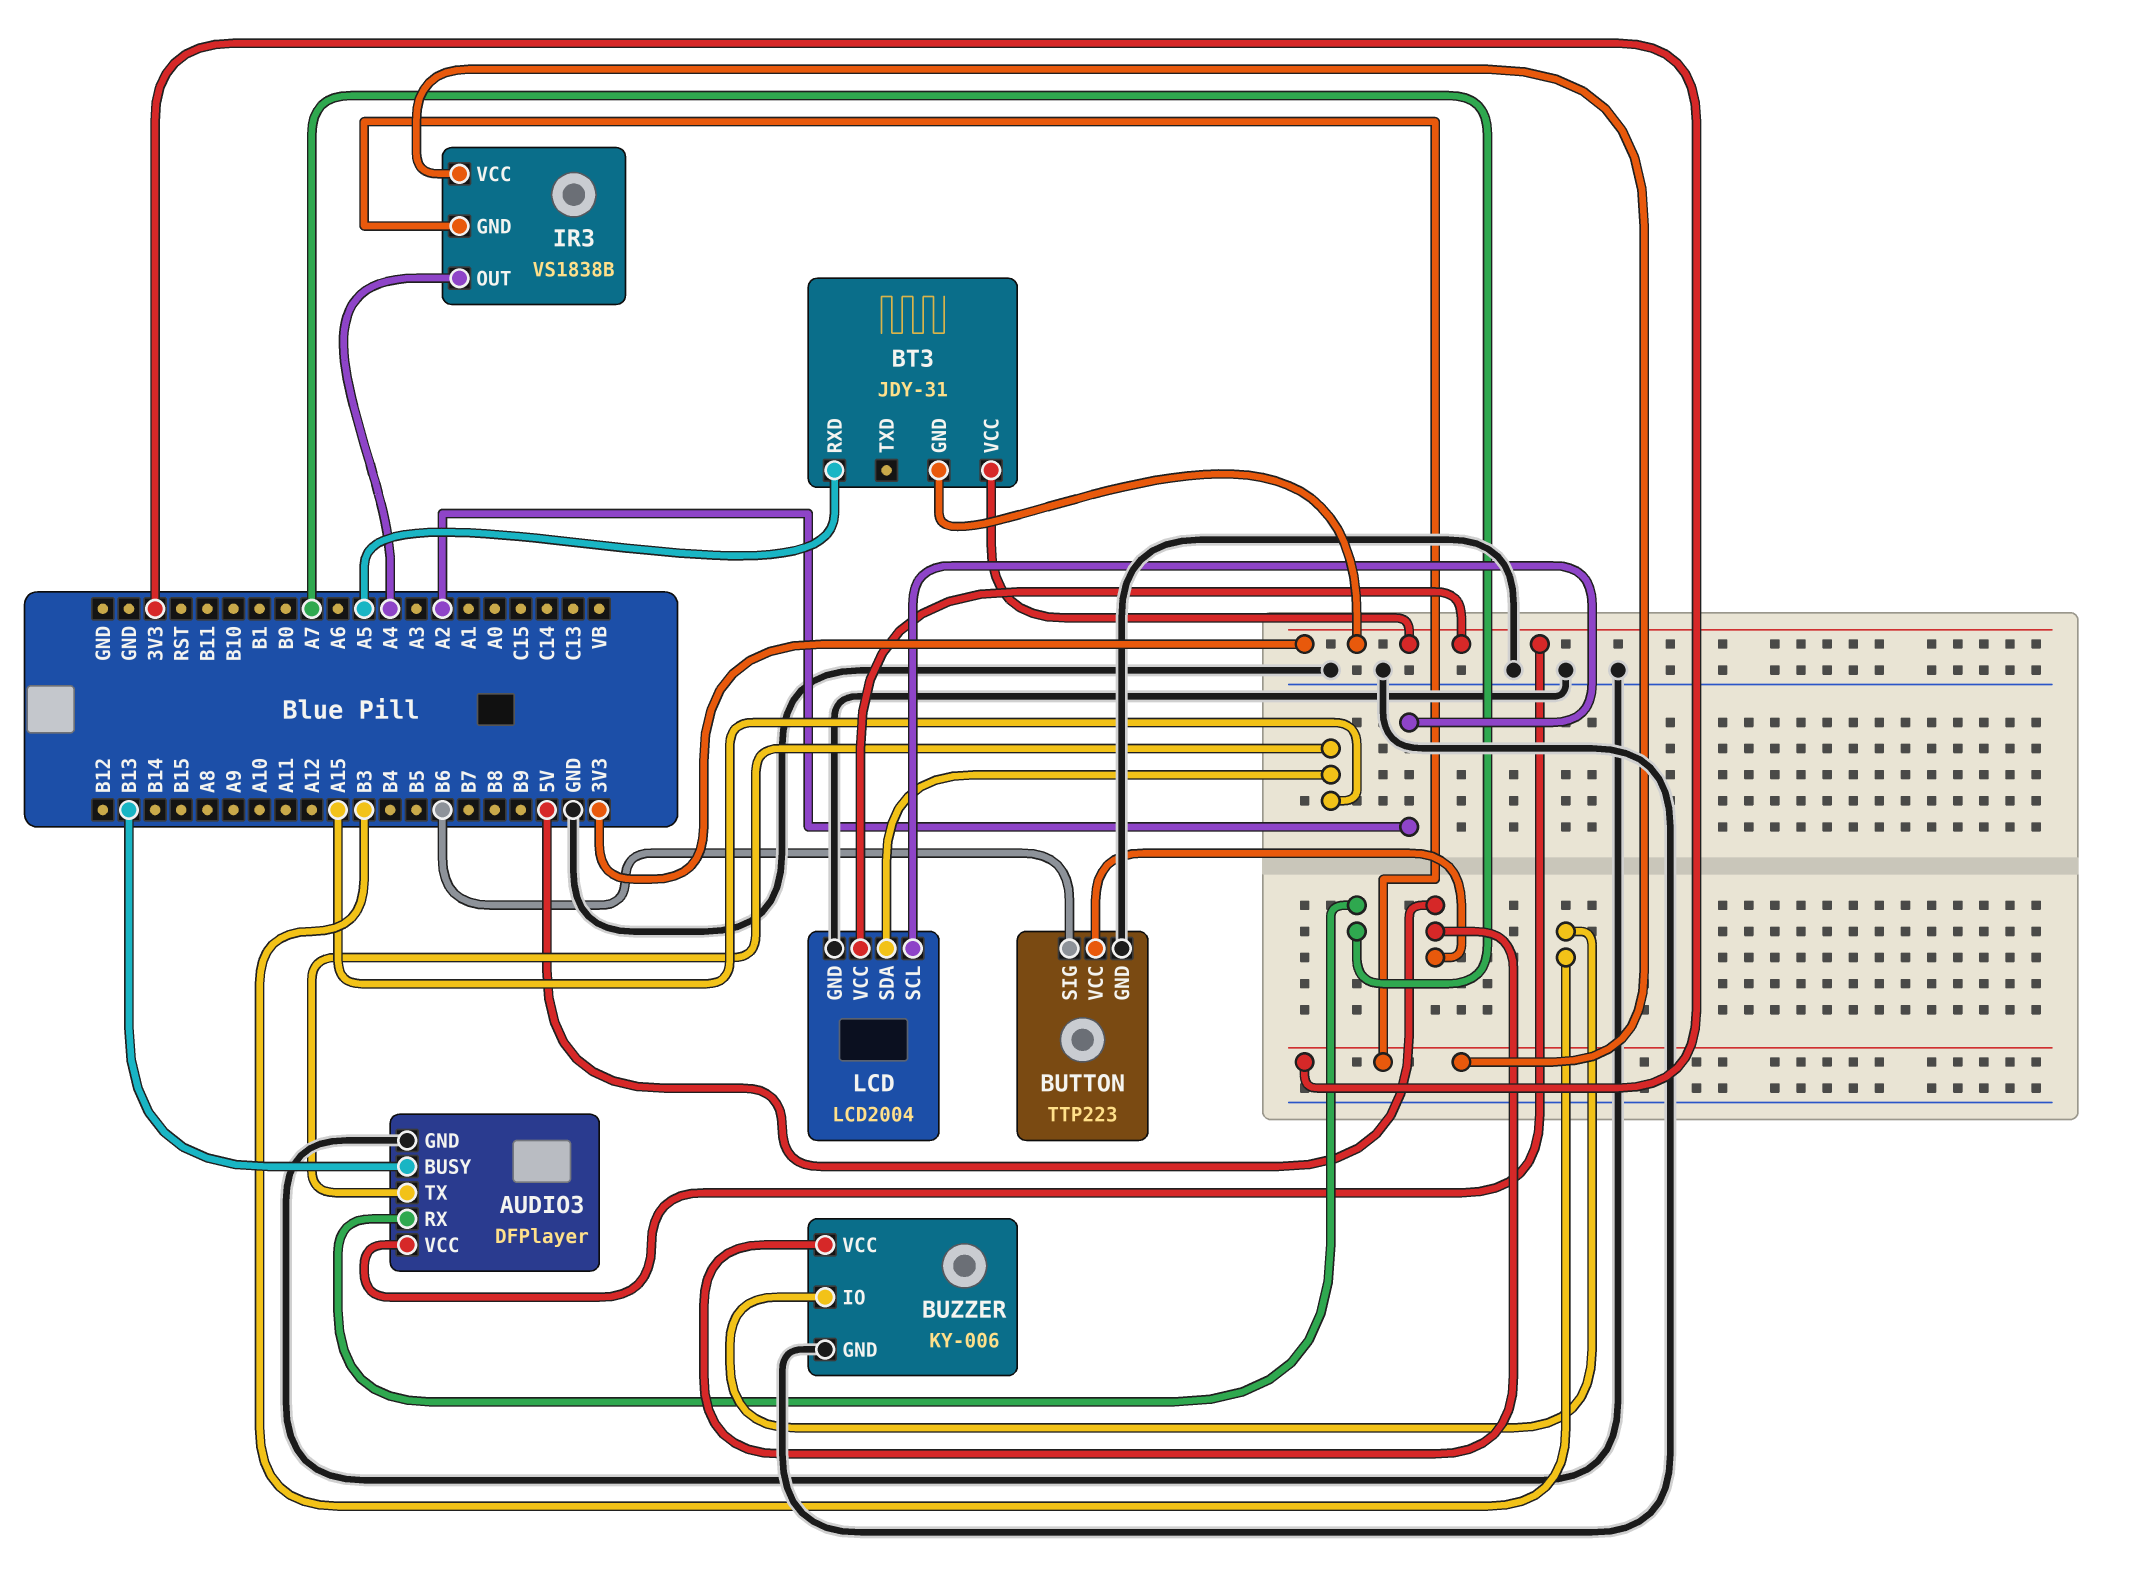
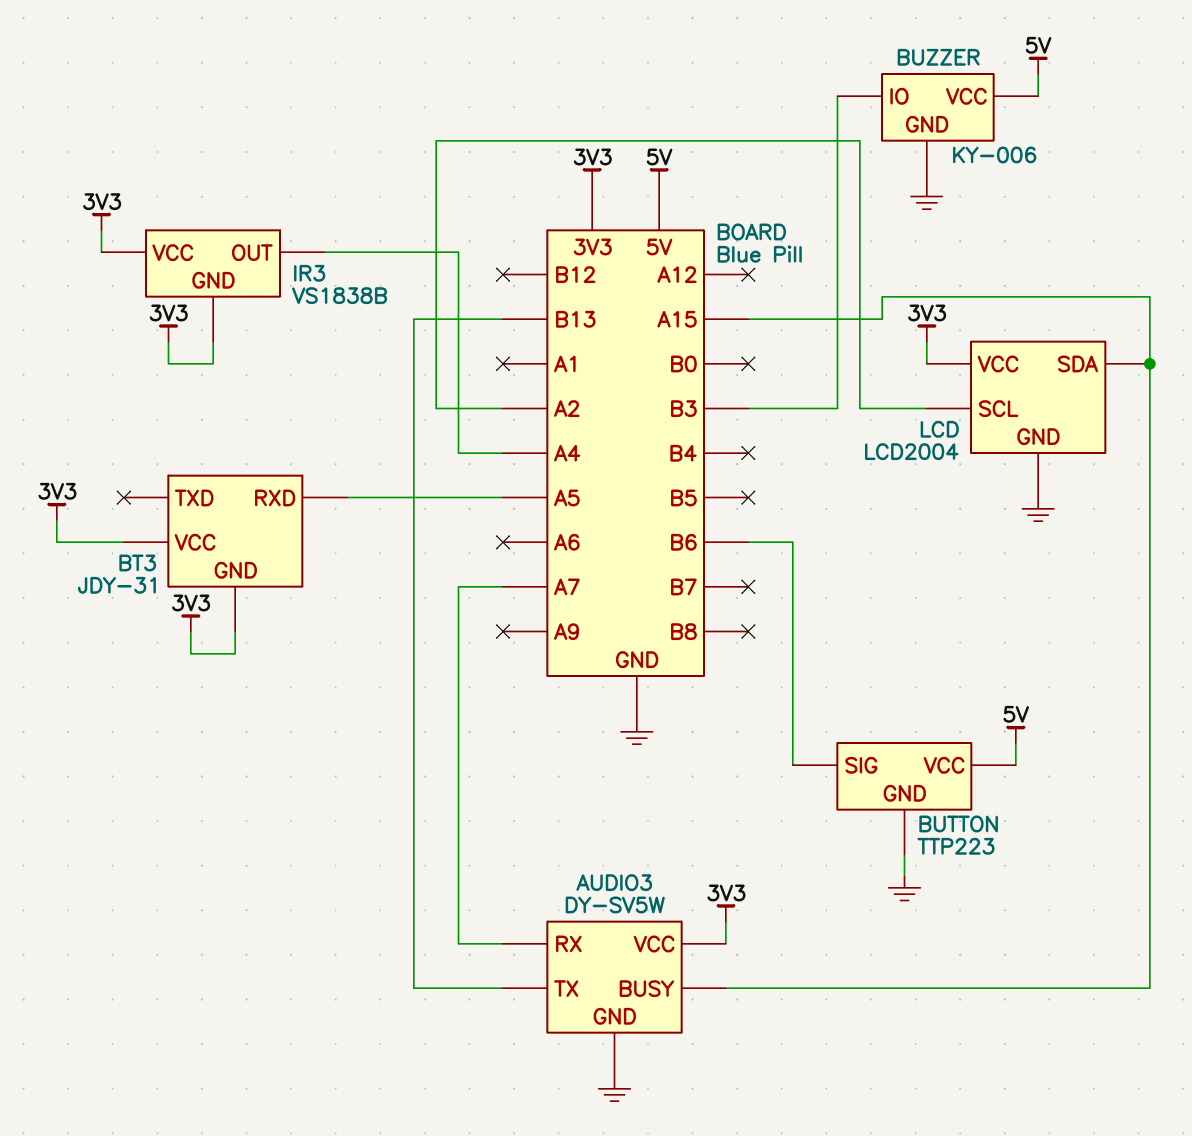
AUDIO3: DFPlayer -> DY-SV5W
AUDIO3 pin BUSY: B13 -> A15
AUDIO3 pin TX: A15 -> B13

